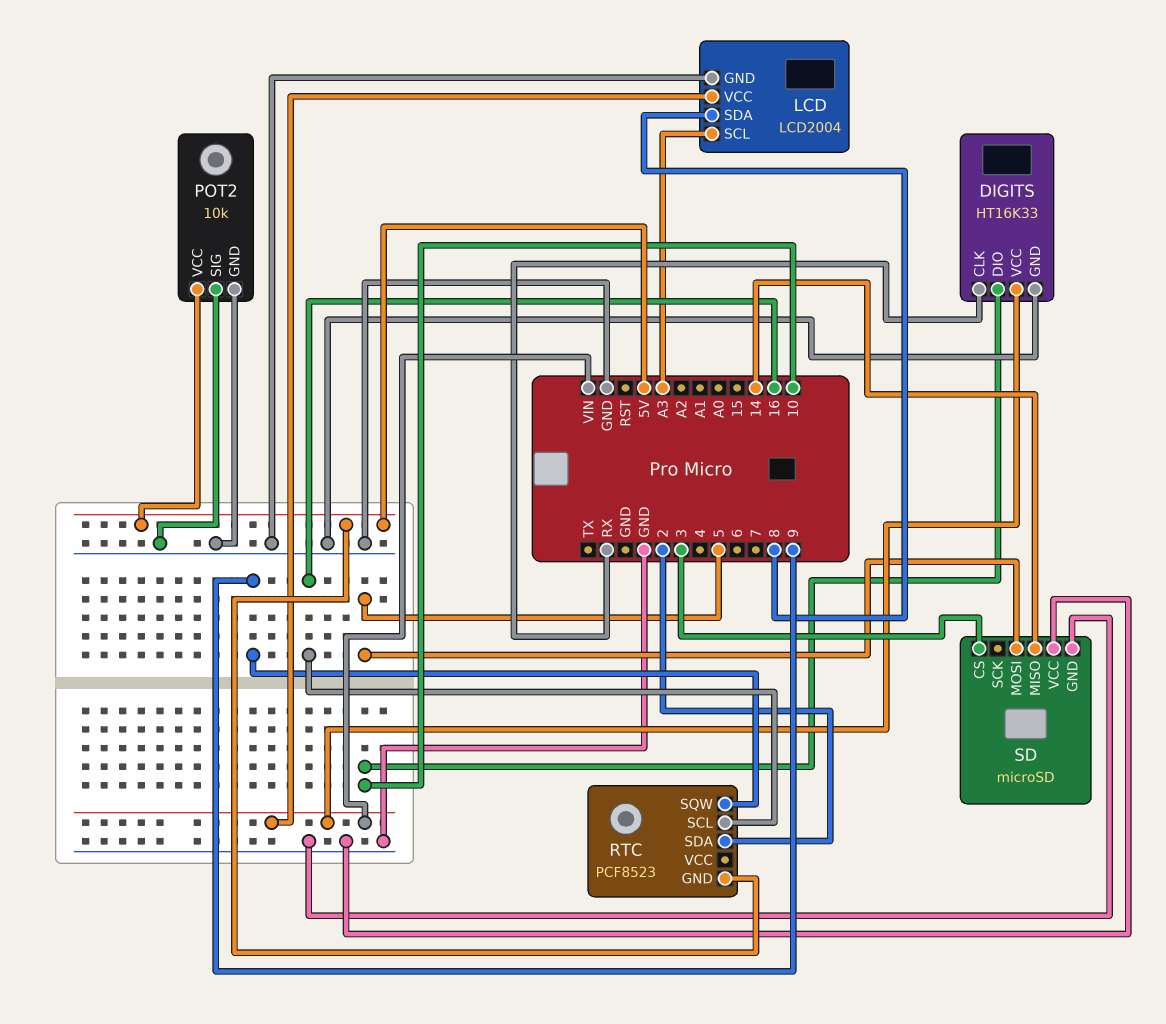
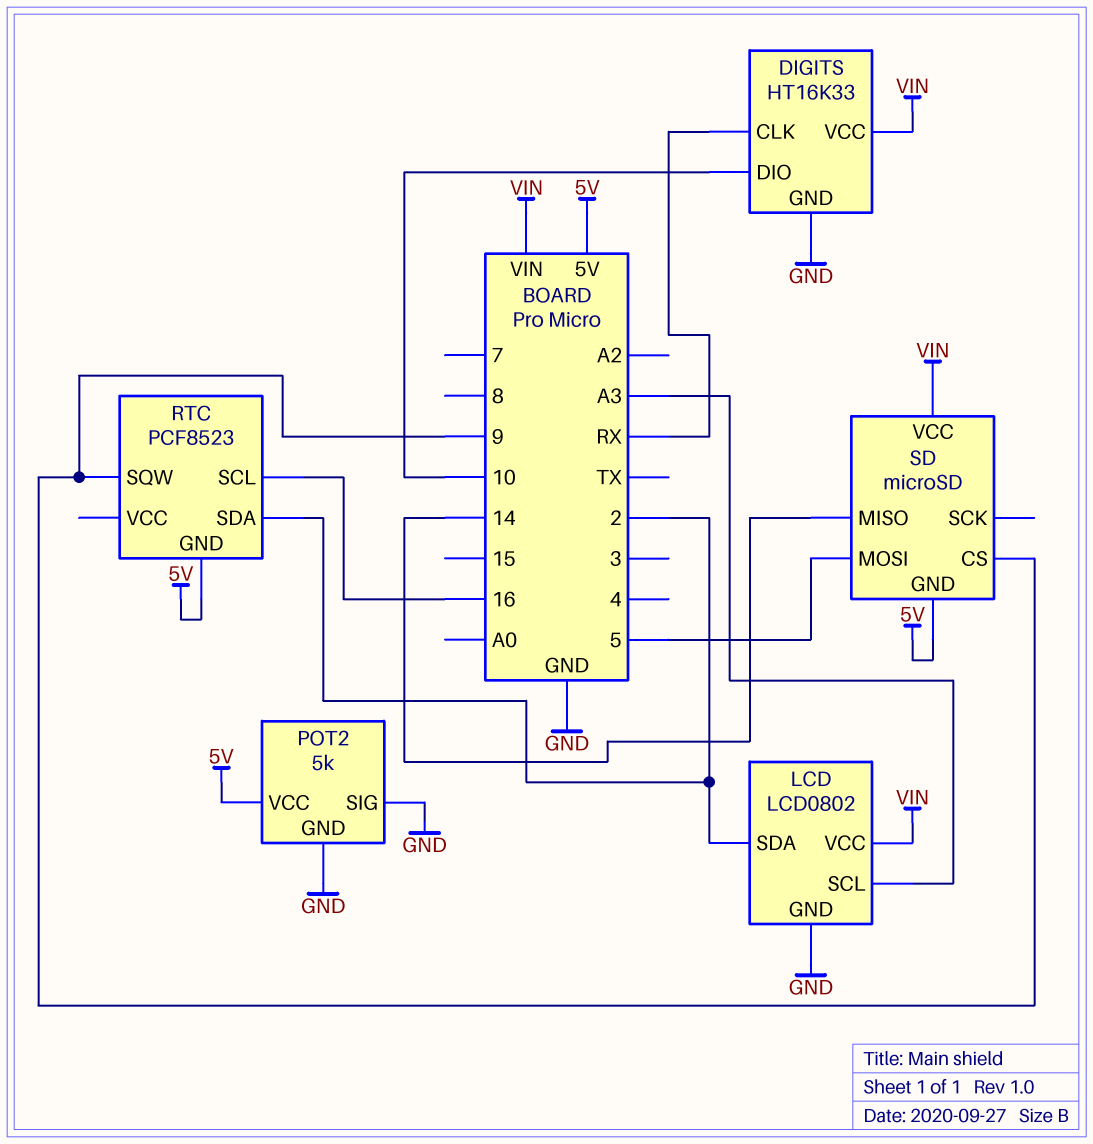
LCD: LCD2004 -> LCD0802
LCD pin SDA: 8 -> 2
POT2: 10k -> 5k
SD pin CS: 3 -> 9
SD pin GND: GND -> 5V
SD pin VCC: GND -> VIN

